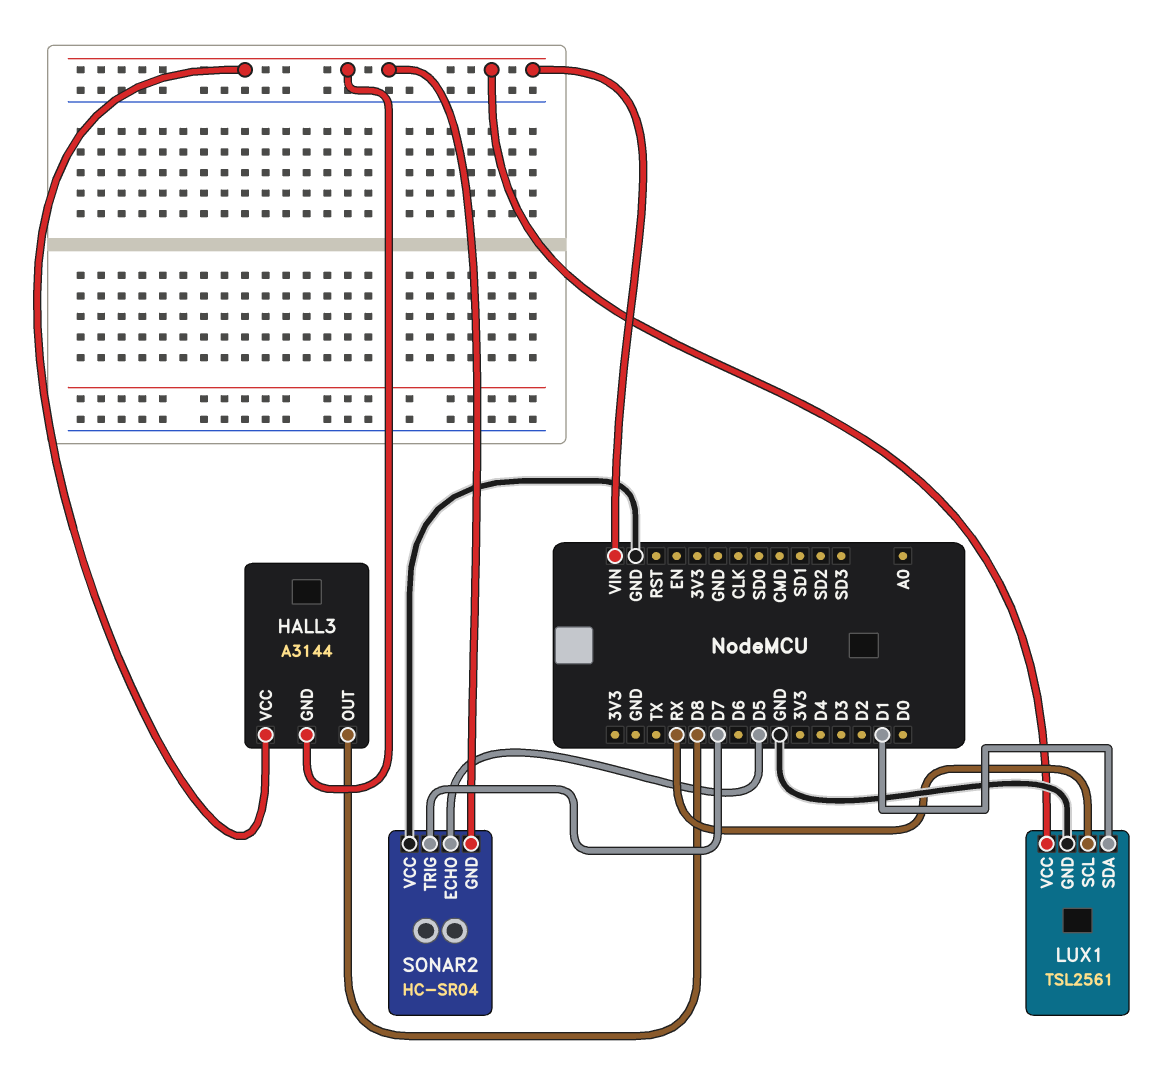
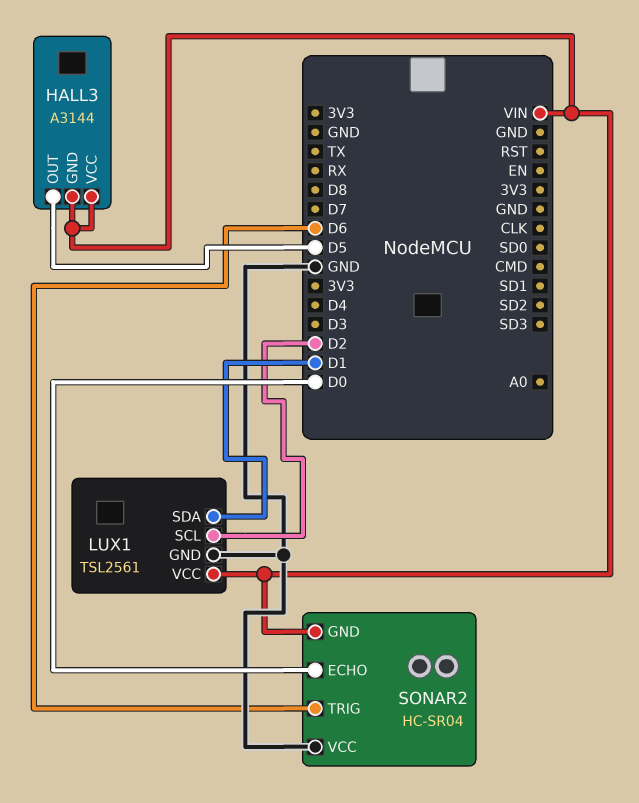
HALL3 pin OUT: D8 -> D5
LUX1 pin SCL: RX -> D2
SONAR2 pin ECHO: D5 -> D0
SONAR2 pin TRIG: D7 -> D6

